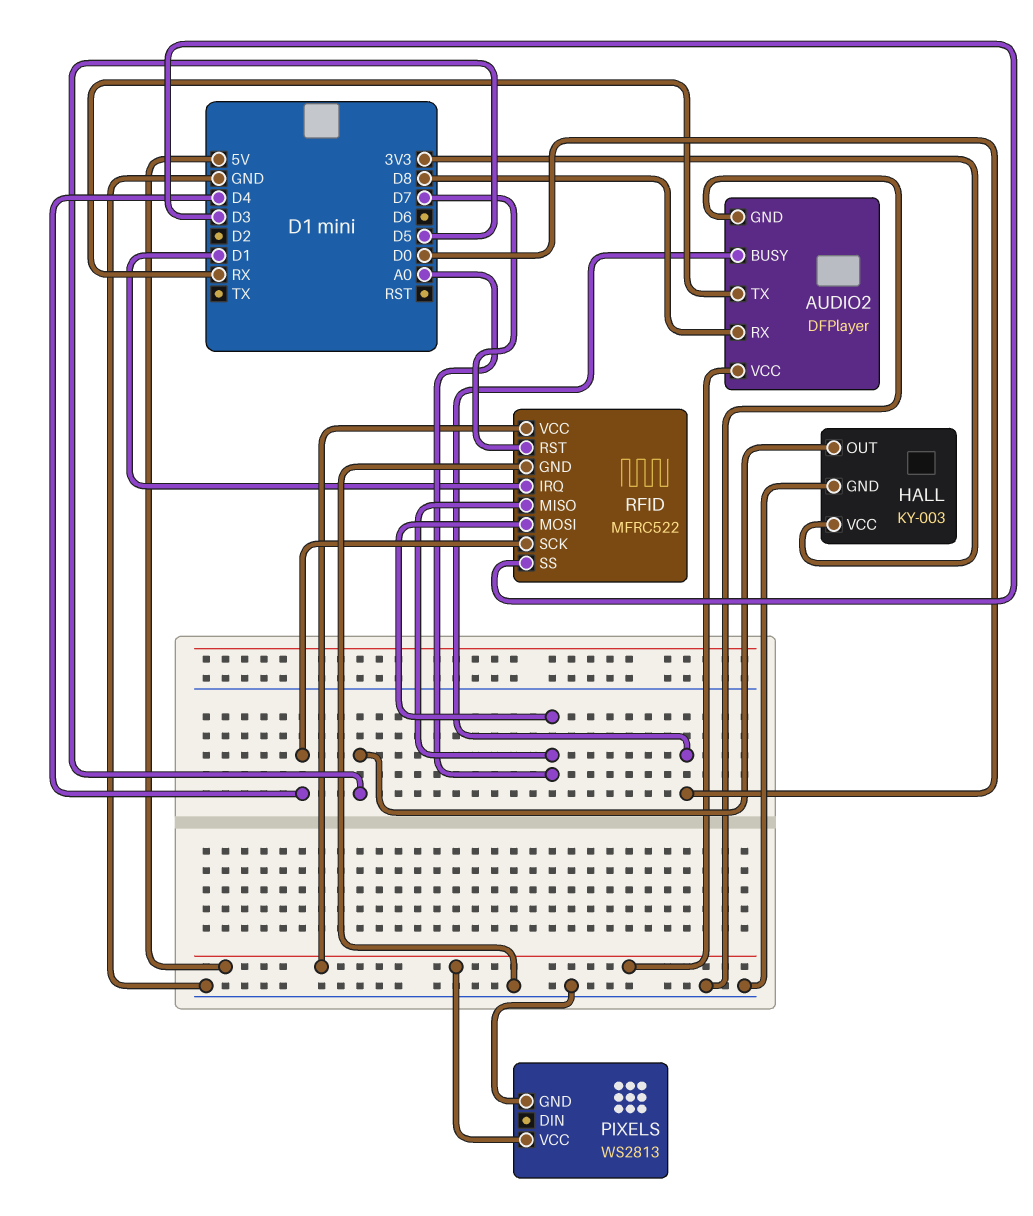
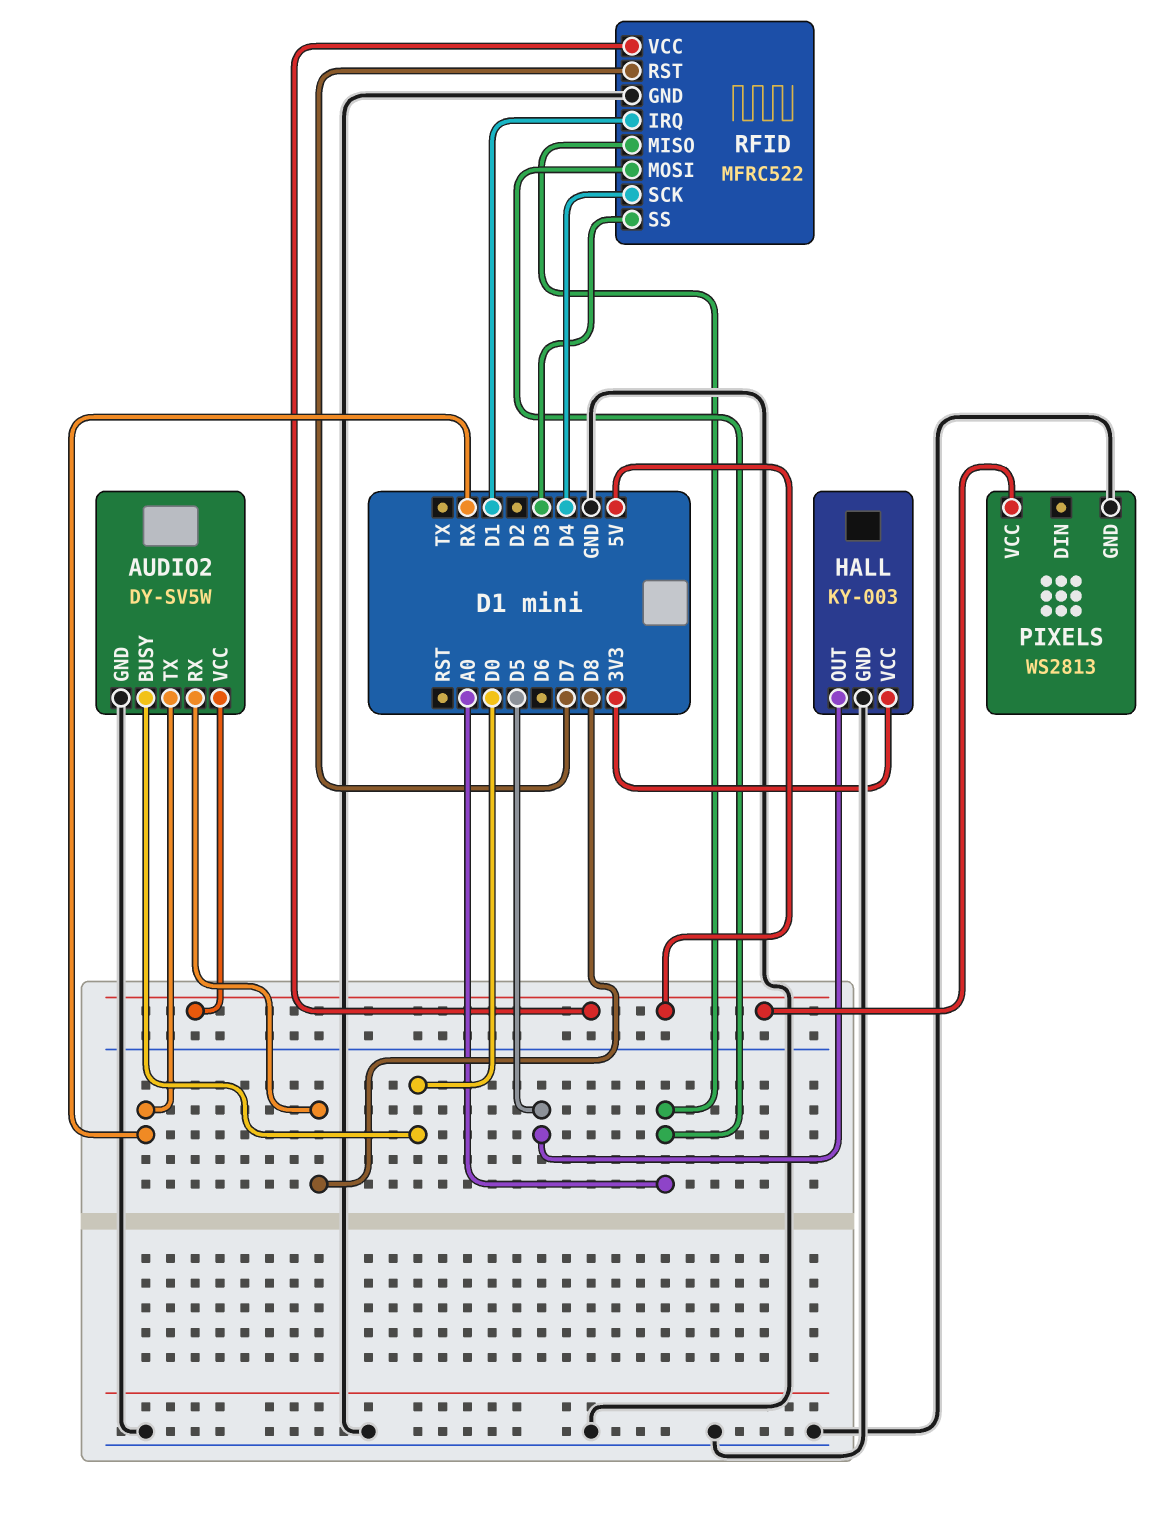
AUDIO2: DFPlayer -> DY-SV5W

